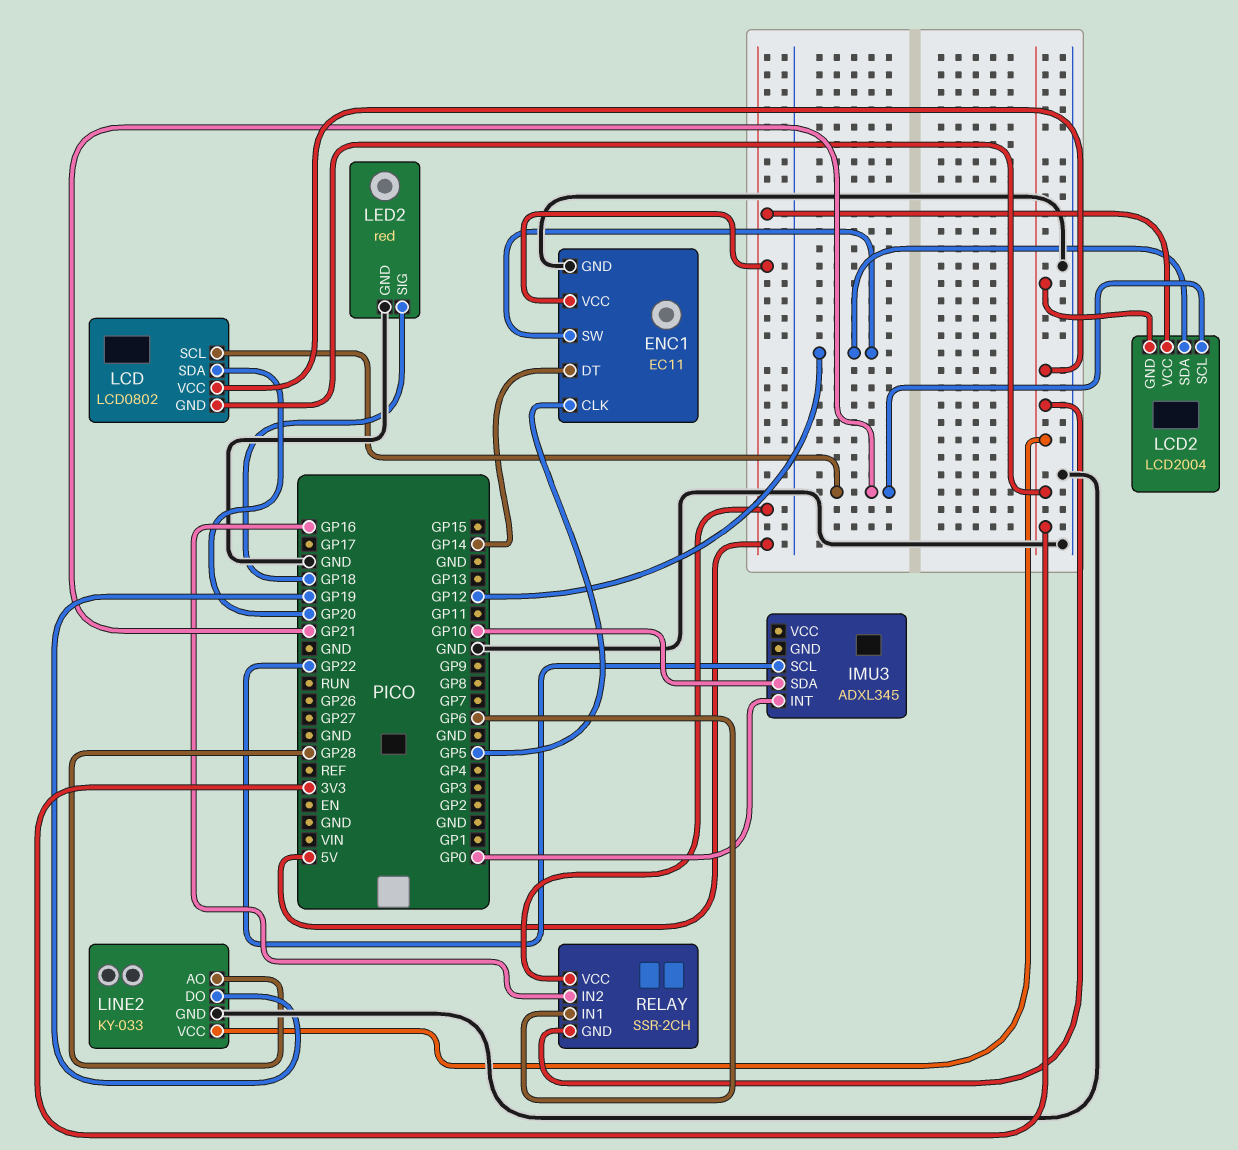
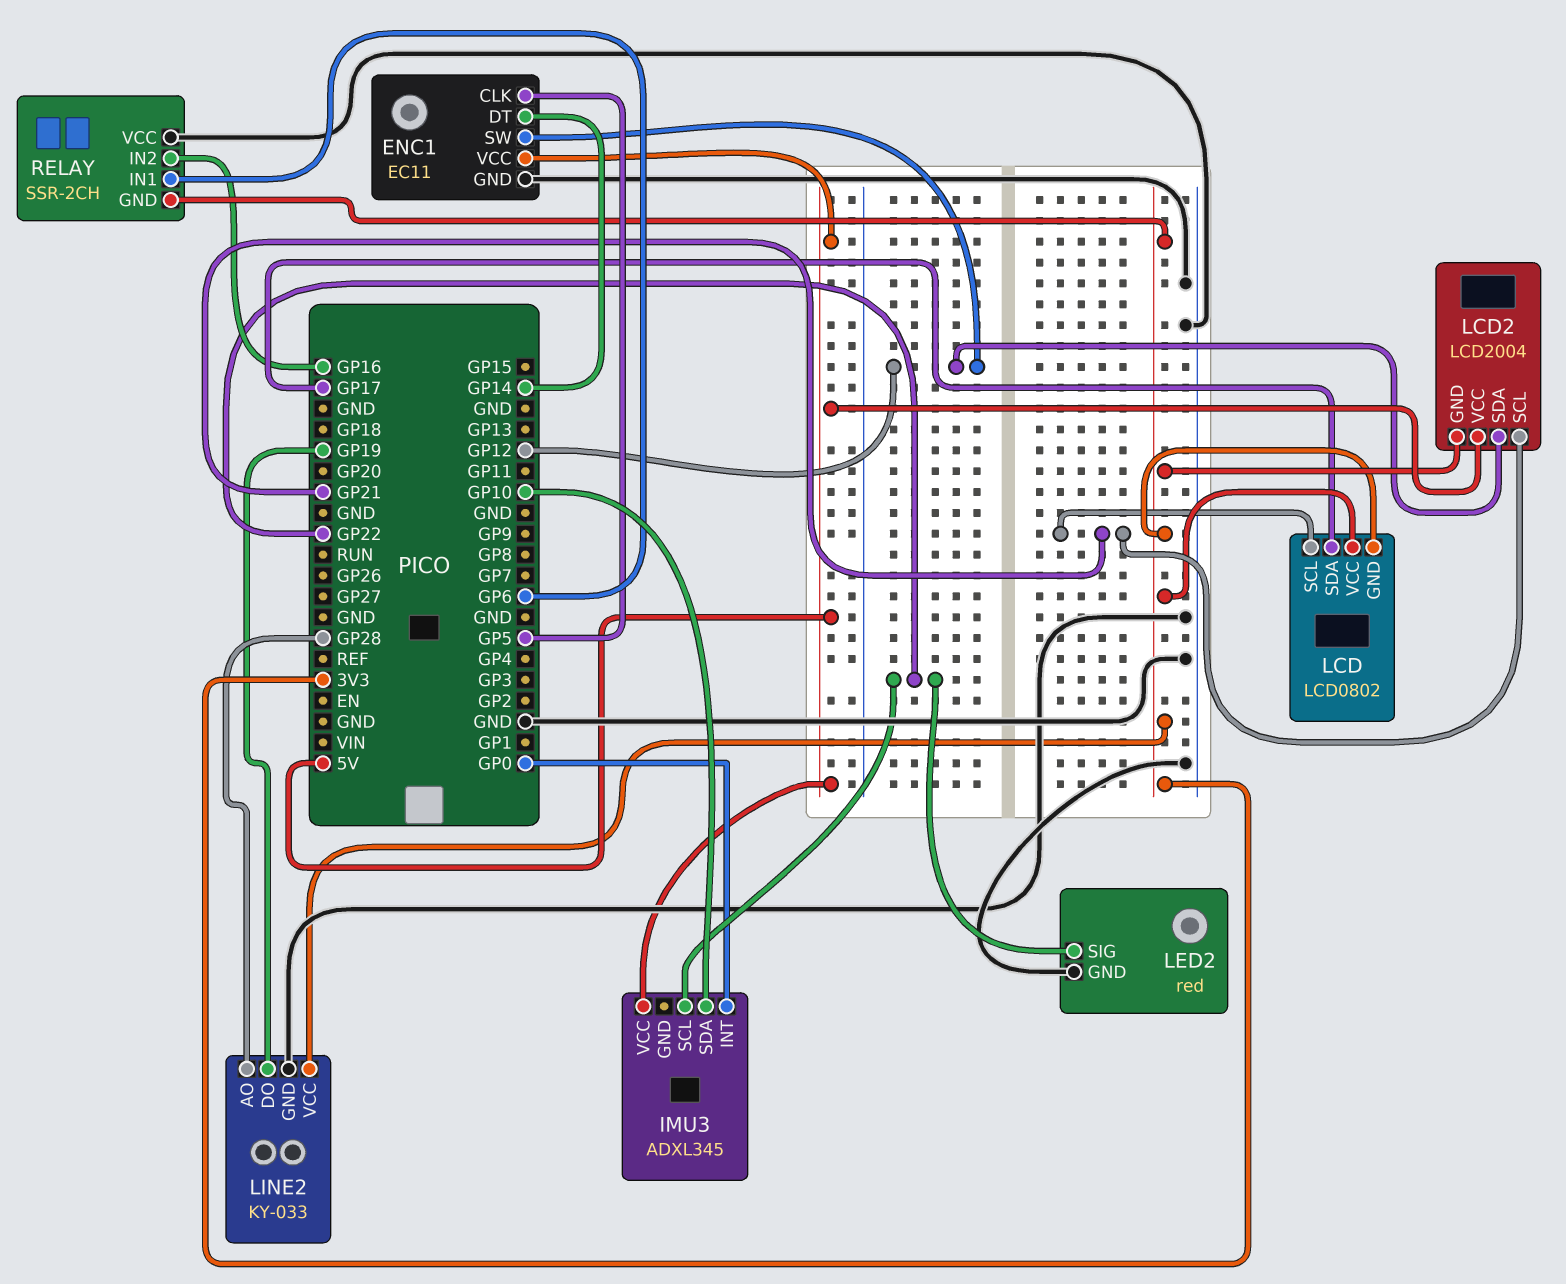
IMU3 pin VCC: none -> 5V
LCD pin SDA: GP20 -> GP17
LED2 pin SIG: GP18 -> GP22
RELAY pin VCC: 5V -> GND

